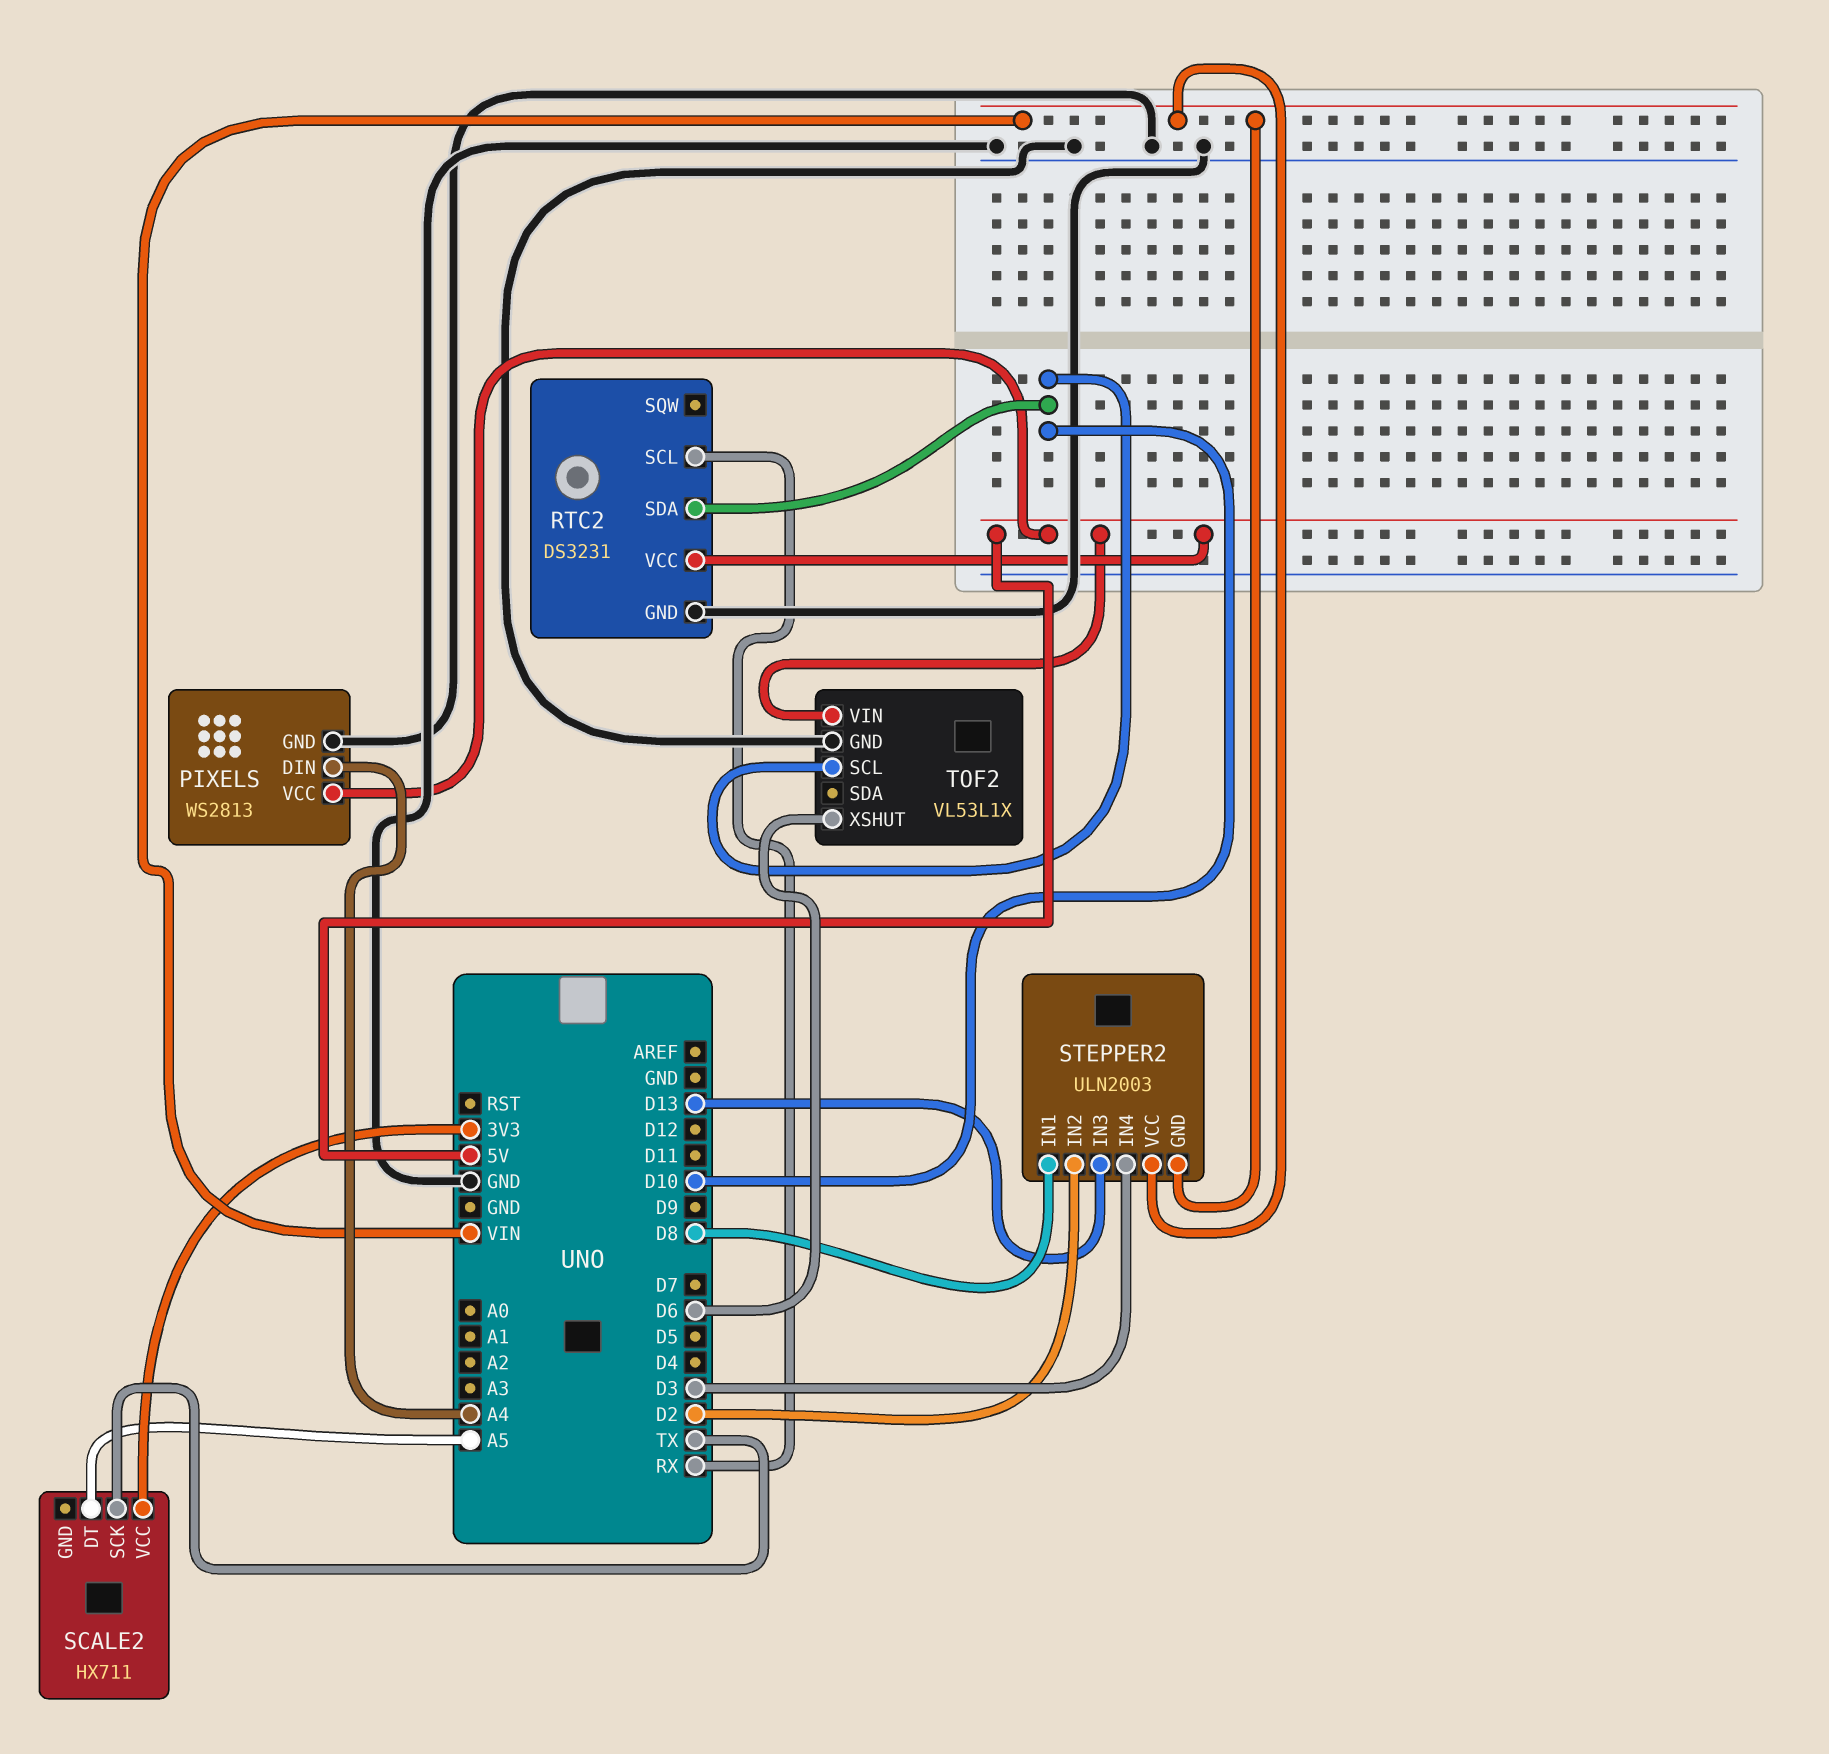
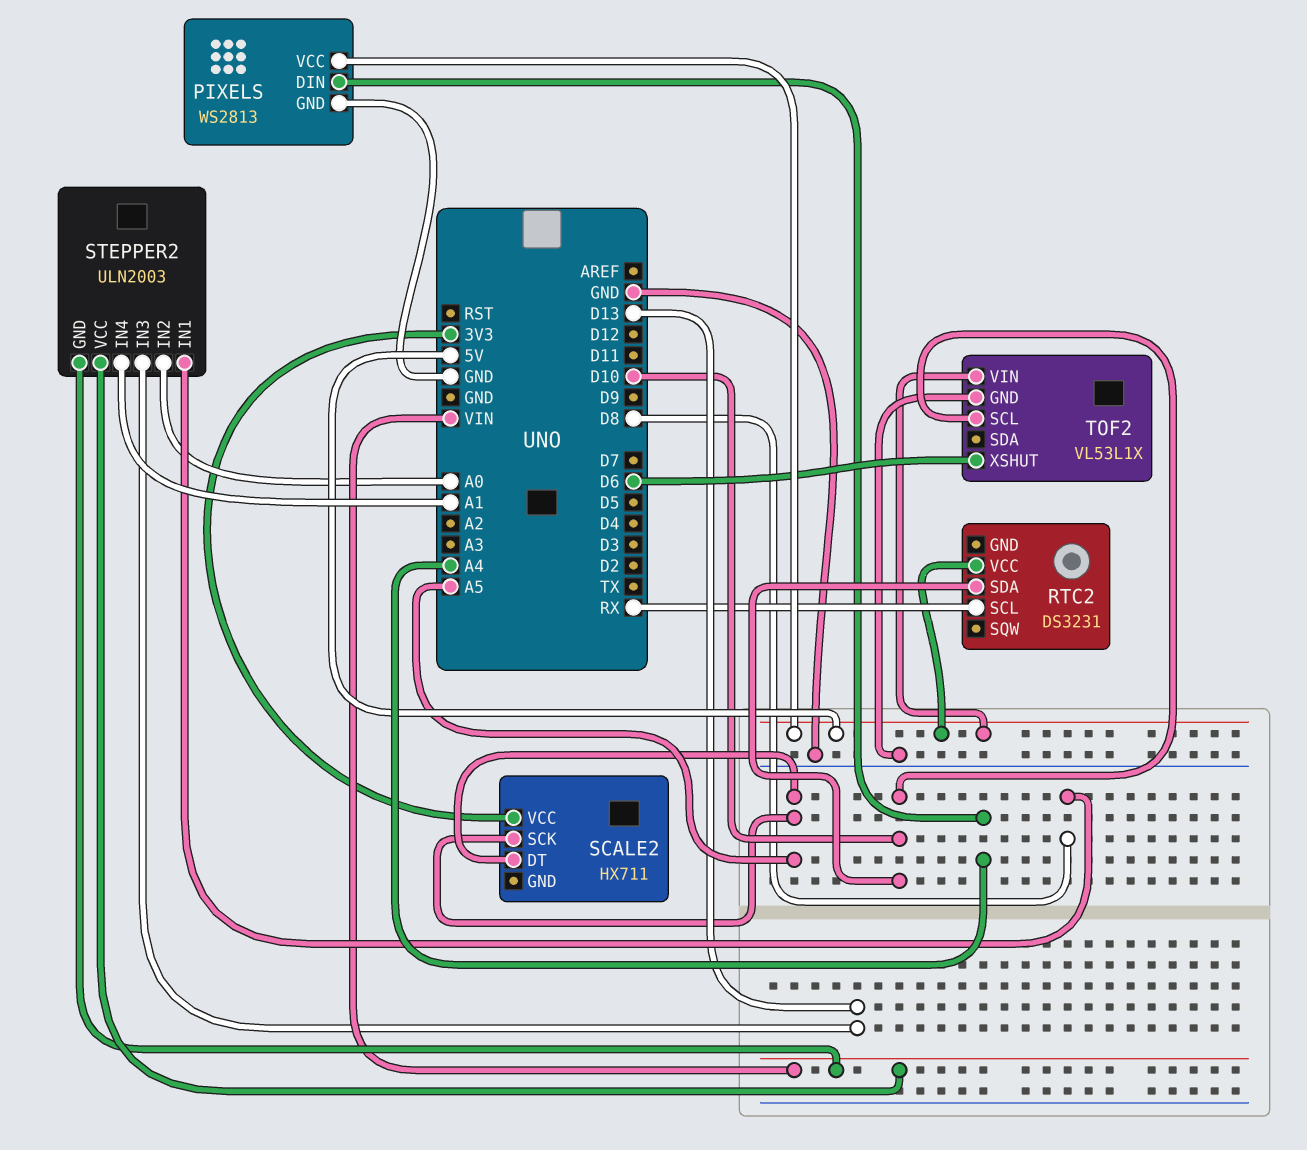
RTC2 pin GND: GND -> none
SCALE2 pin SCK: TX -> A5
STEPPER2 pin IN2: D2 -> A0
STEPPER2 pin IN4: D3 -> A1

